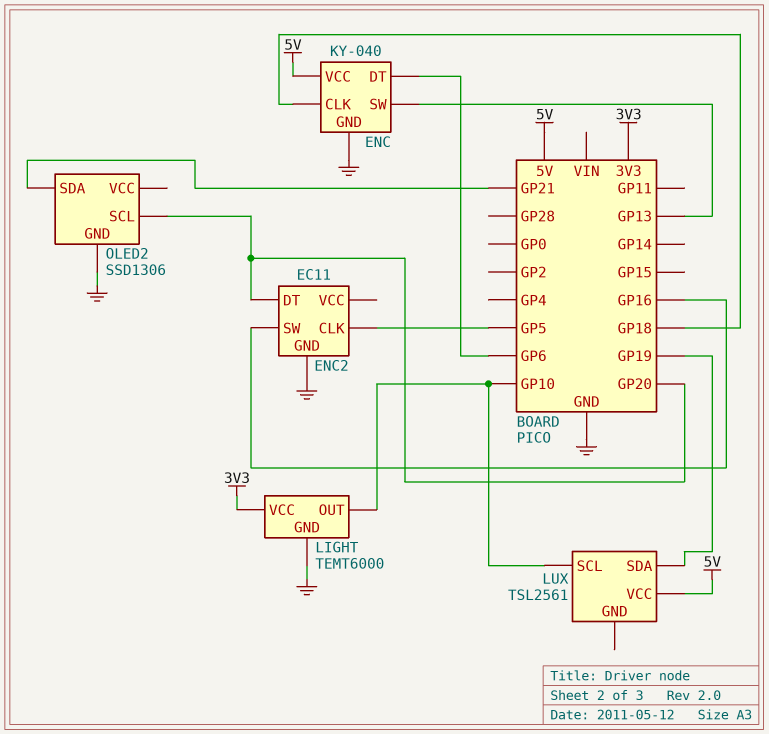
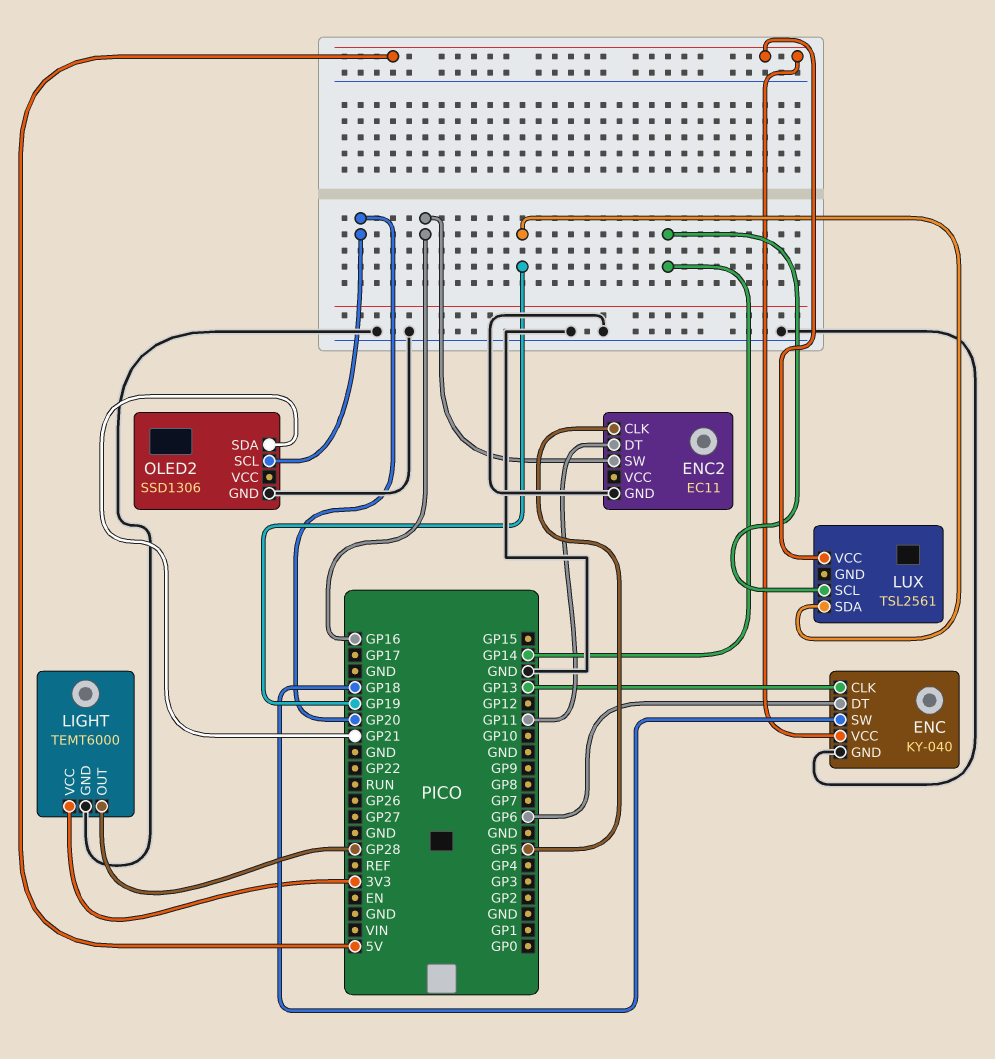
ENC pin CLK: GP18 -> GP13
ENC pin SW: GP13 -> GP18
ENC2 pin DT: GP20 -> GP11
LIGHT pin OUT: GP10 -> GP28
LUX pin SCL: GP10 -> GP14

